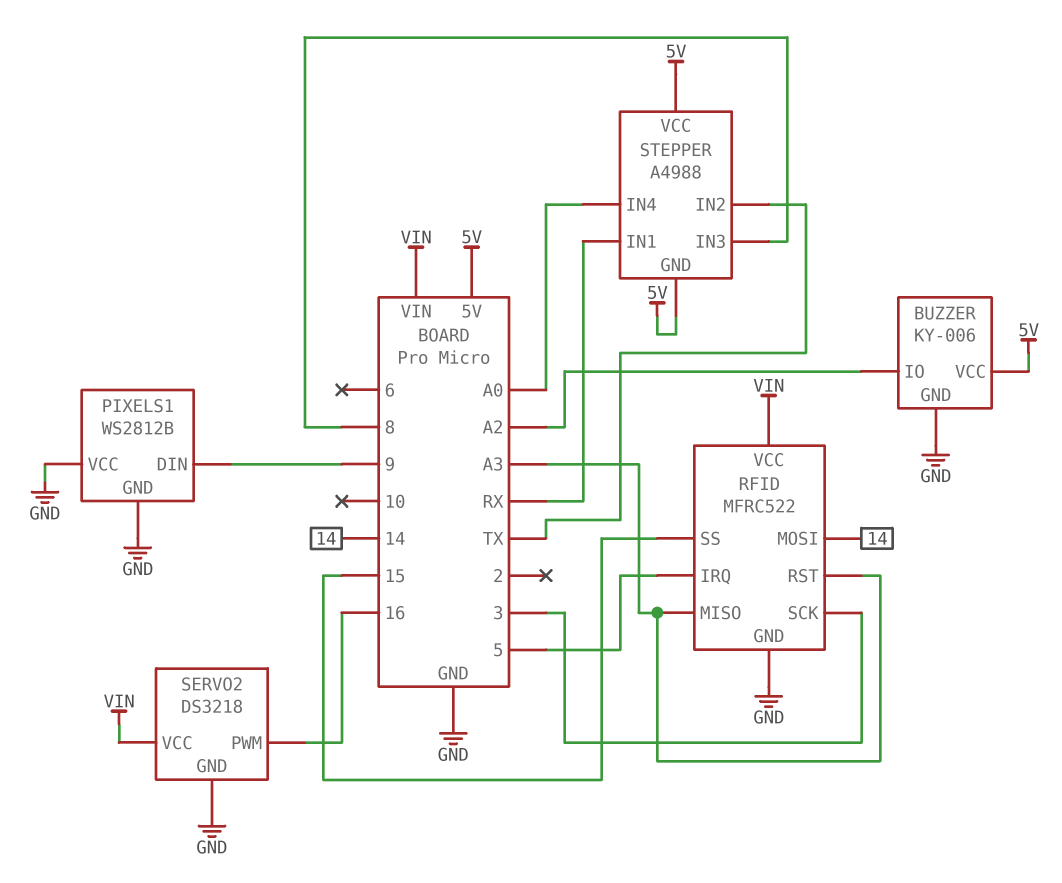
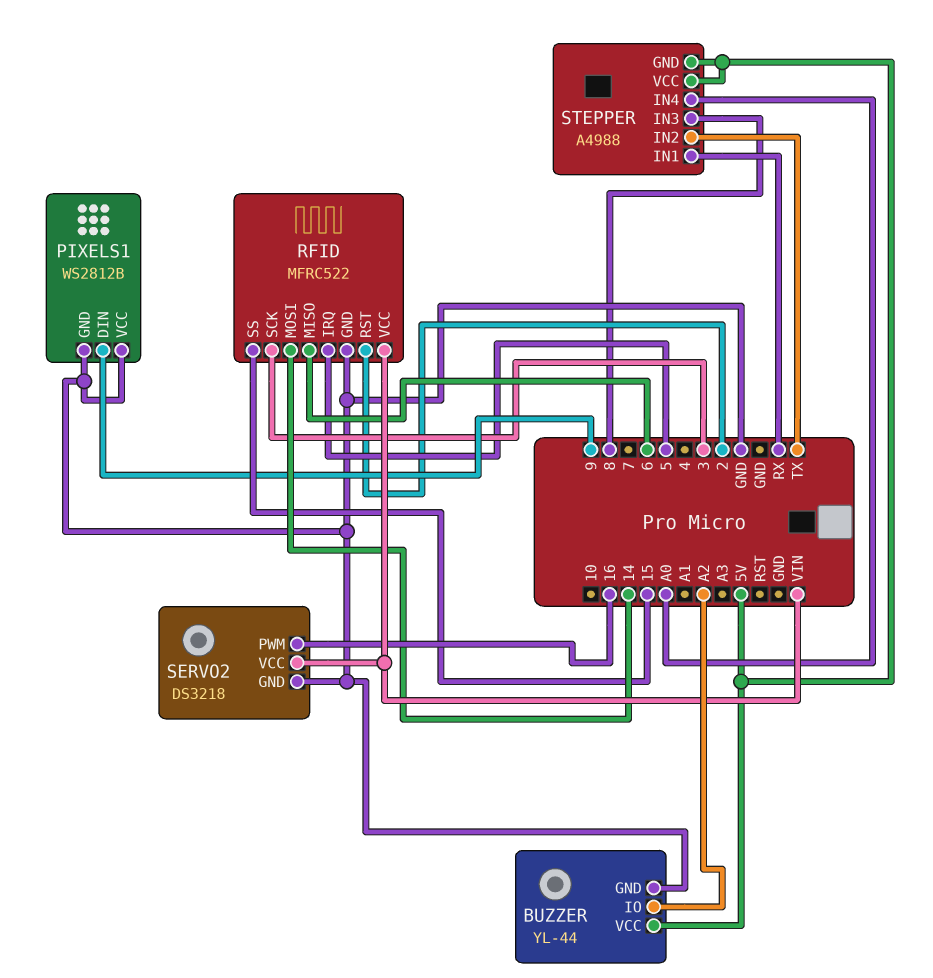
BUZZER: KY-006 -> YL-44
RFID pin MISO: A3 -> 6
RFID pin RST: A3 -> 2

